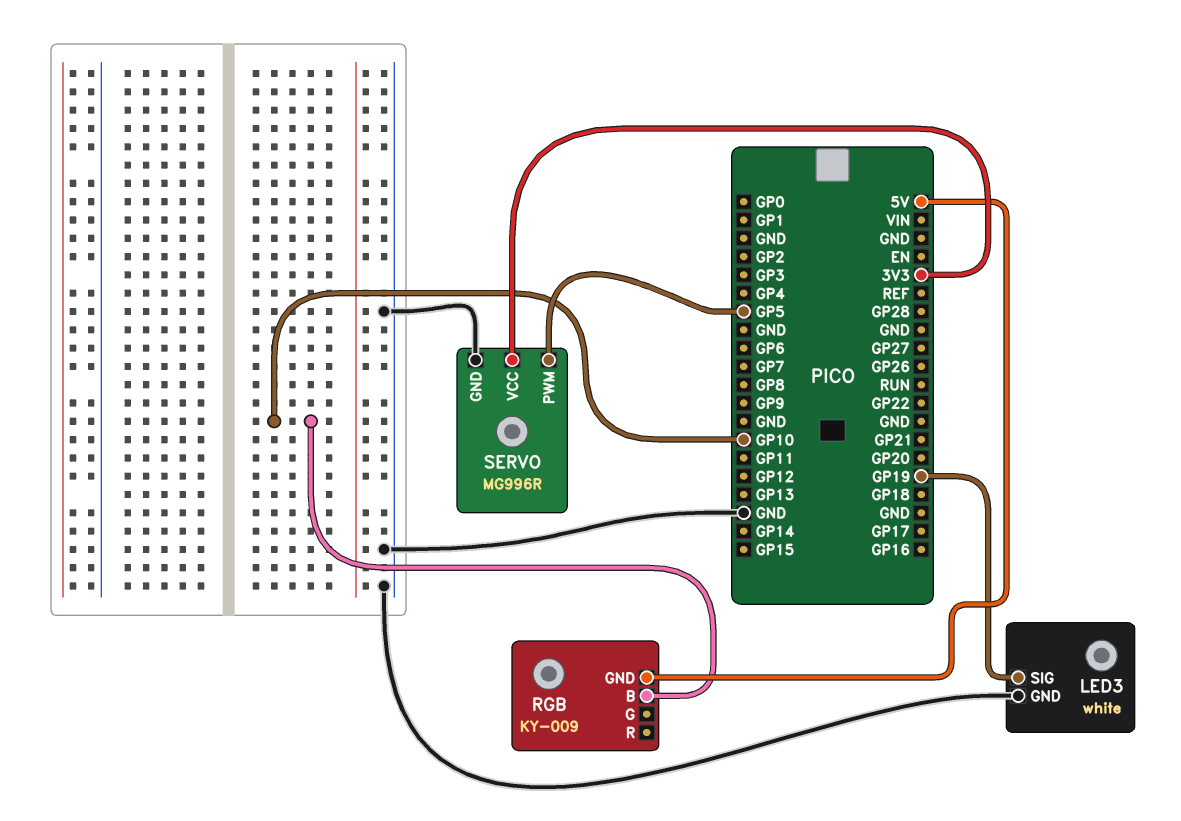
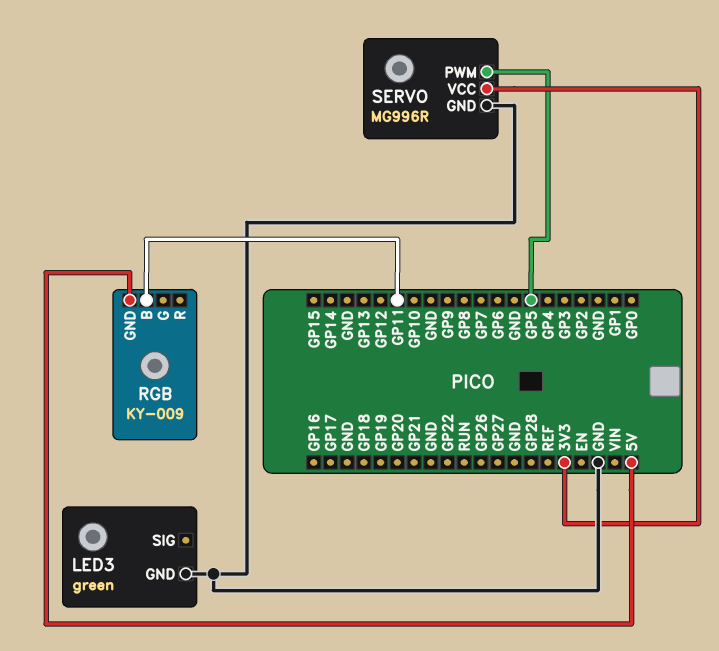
LED3: white -> green
LED3 pin SIG: GP19 -> none
RGB pin B: GP10 -> GP11

